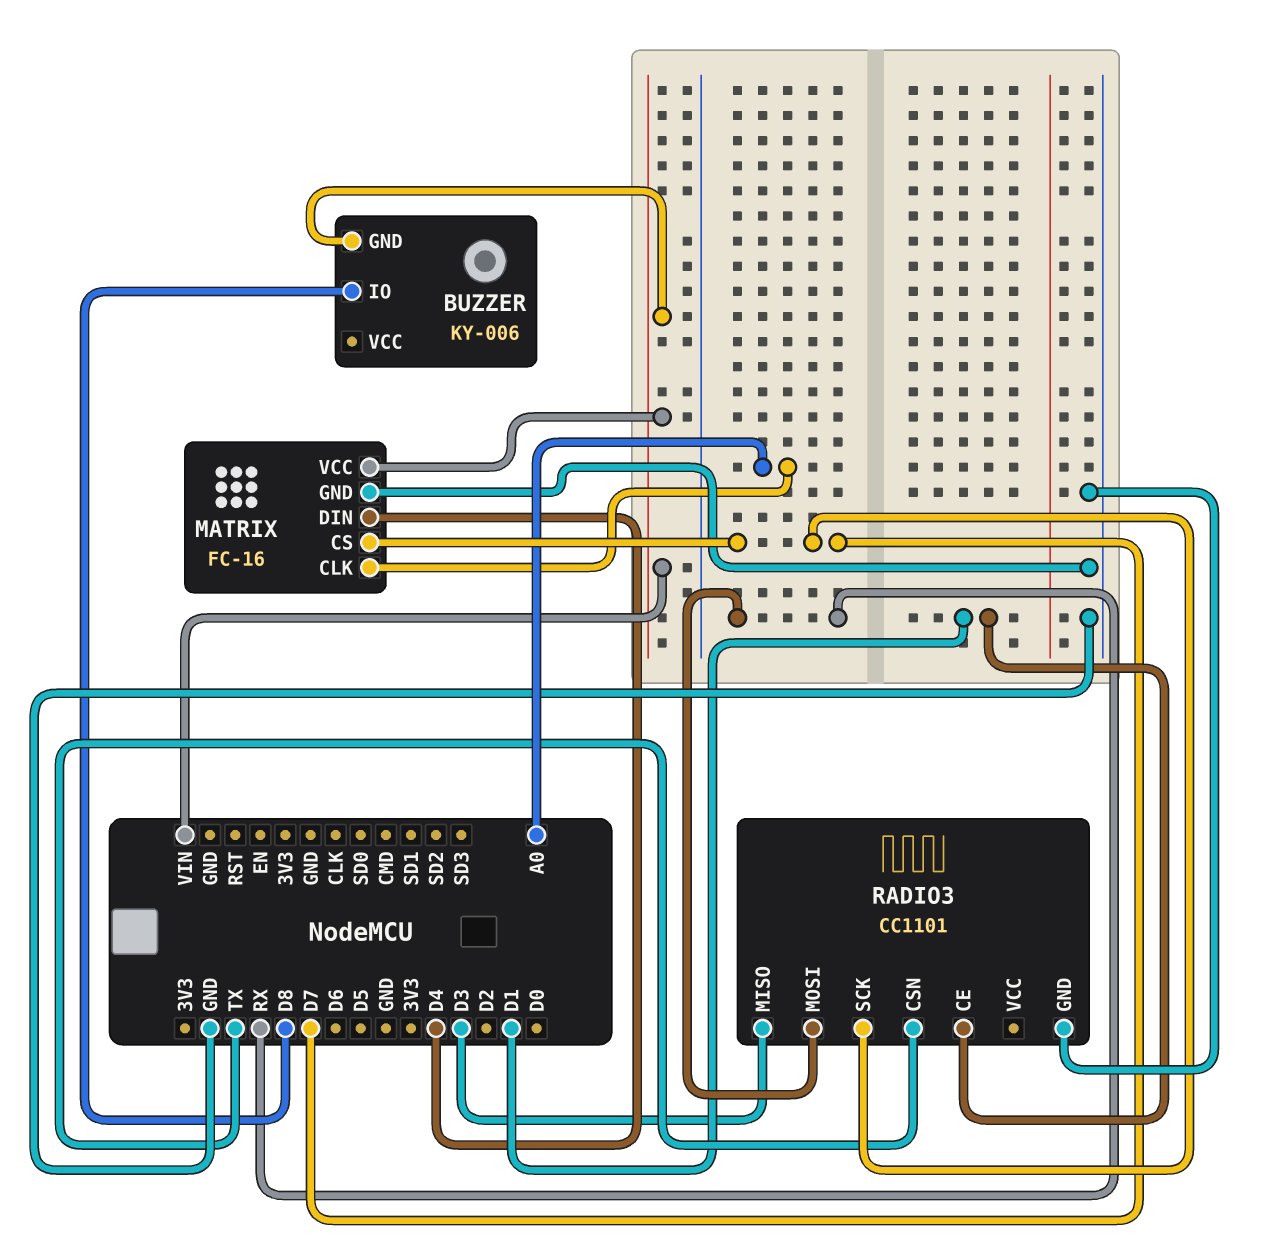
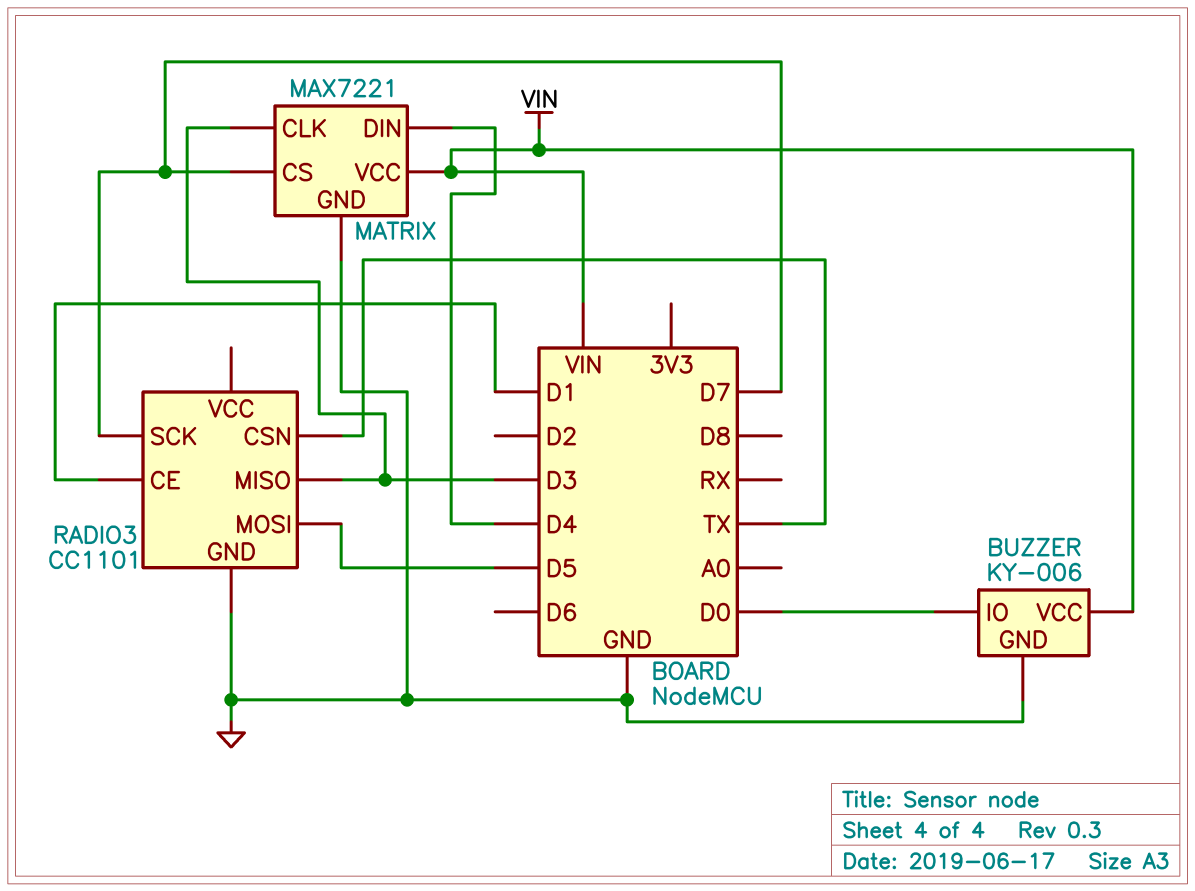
BUZZER pin GND: VIN -> GND
BUZZER pin IO: D8 -> D0
BUZZER pin VCC: none -> VIN
MATRIX: FC-16 -> MAX7221
MATRIX pin CLK: A0 -> D3
RADIO3 pin MOSI: RX -> D5

